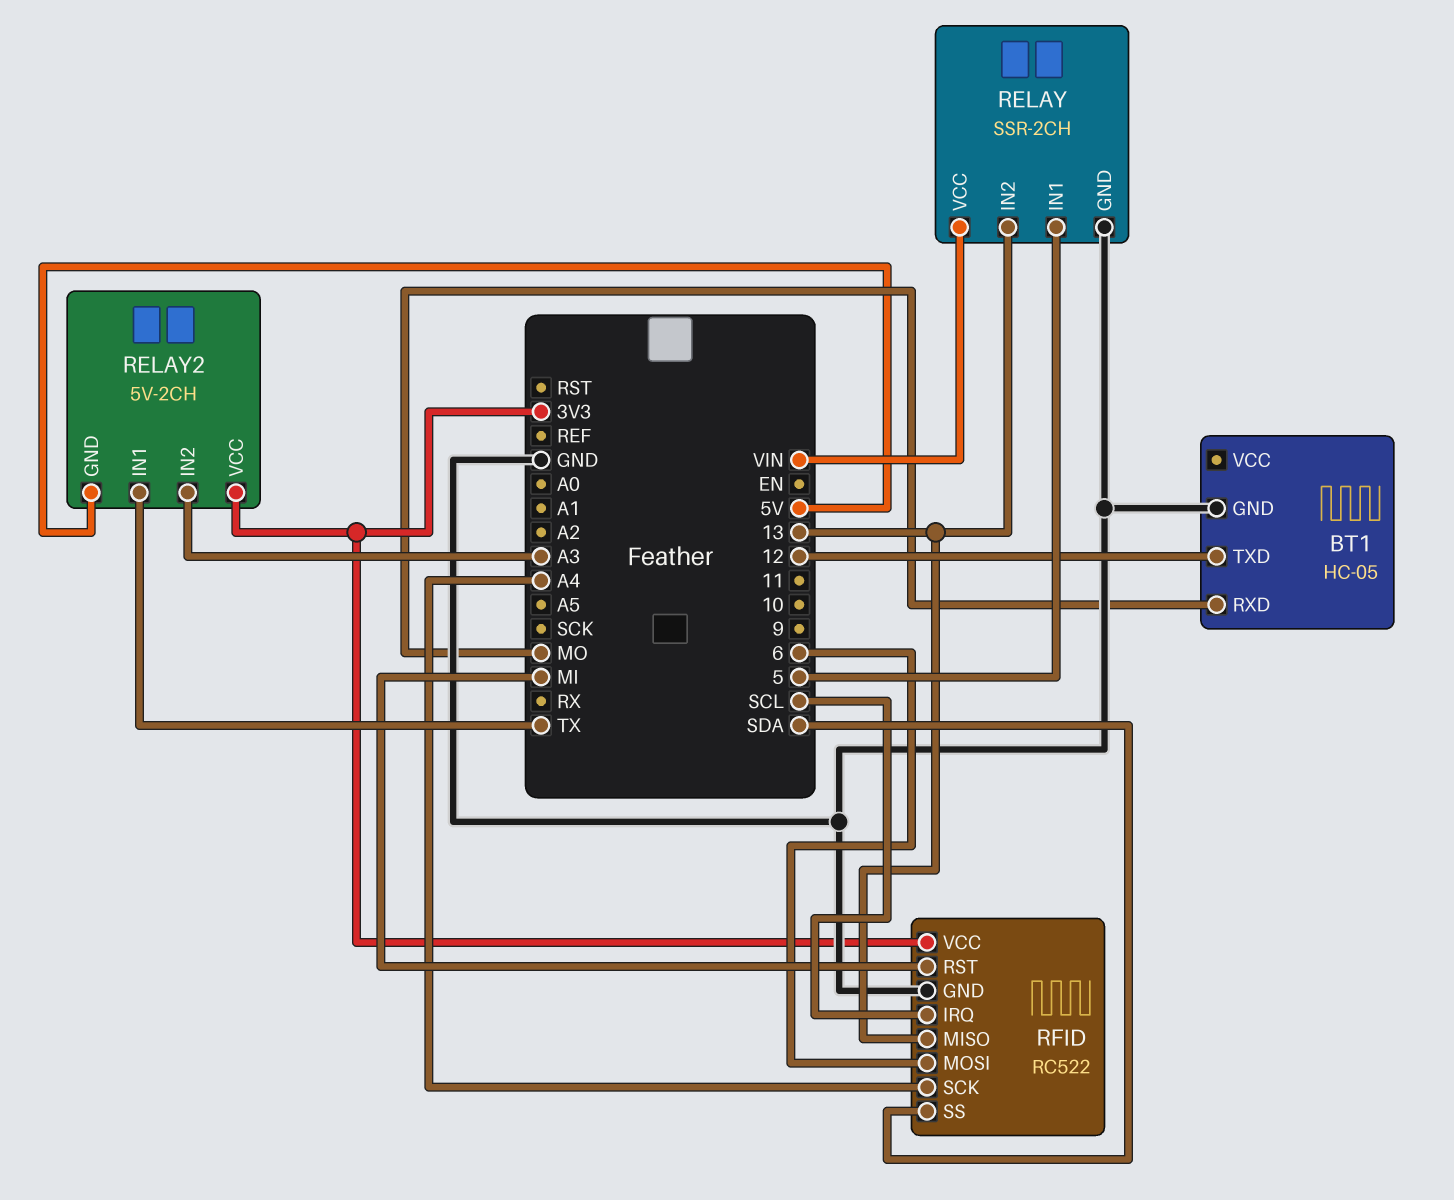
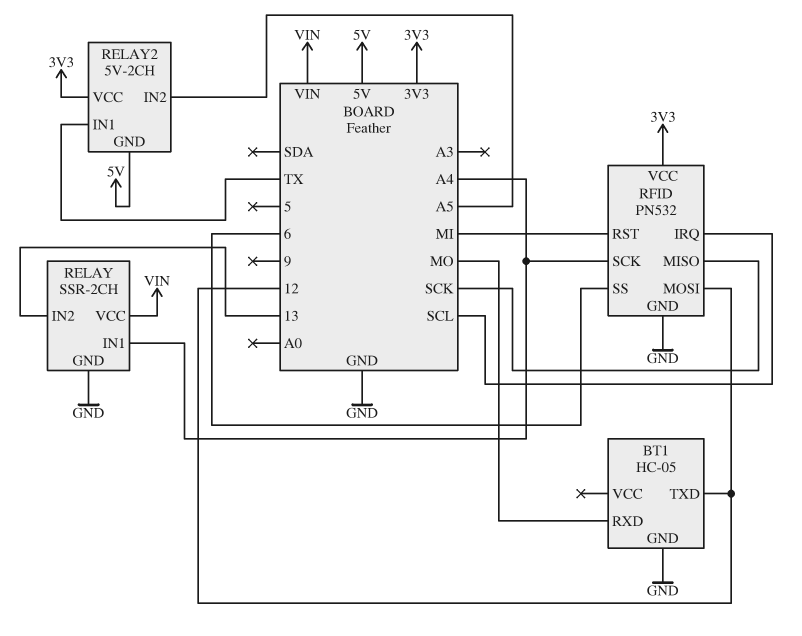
RELAY pin IN1: 5 -> A4
RELAY2 pin IN2: A3 -> A5
RFID: RC522 -> PN532
RFID pin MISO: 13 -> SCK
RFID pin MOSI: 6 -> 12
RFID pin SS: SDA -> 6

